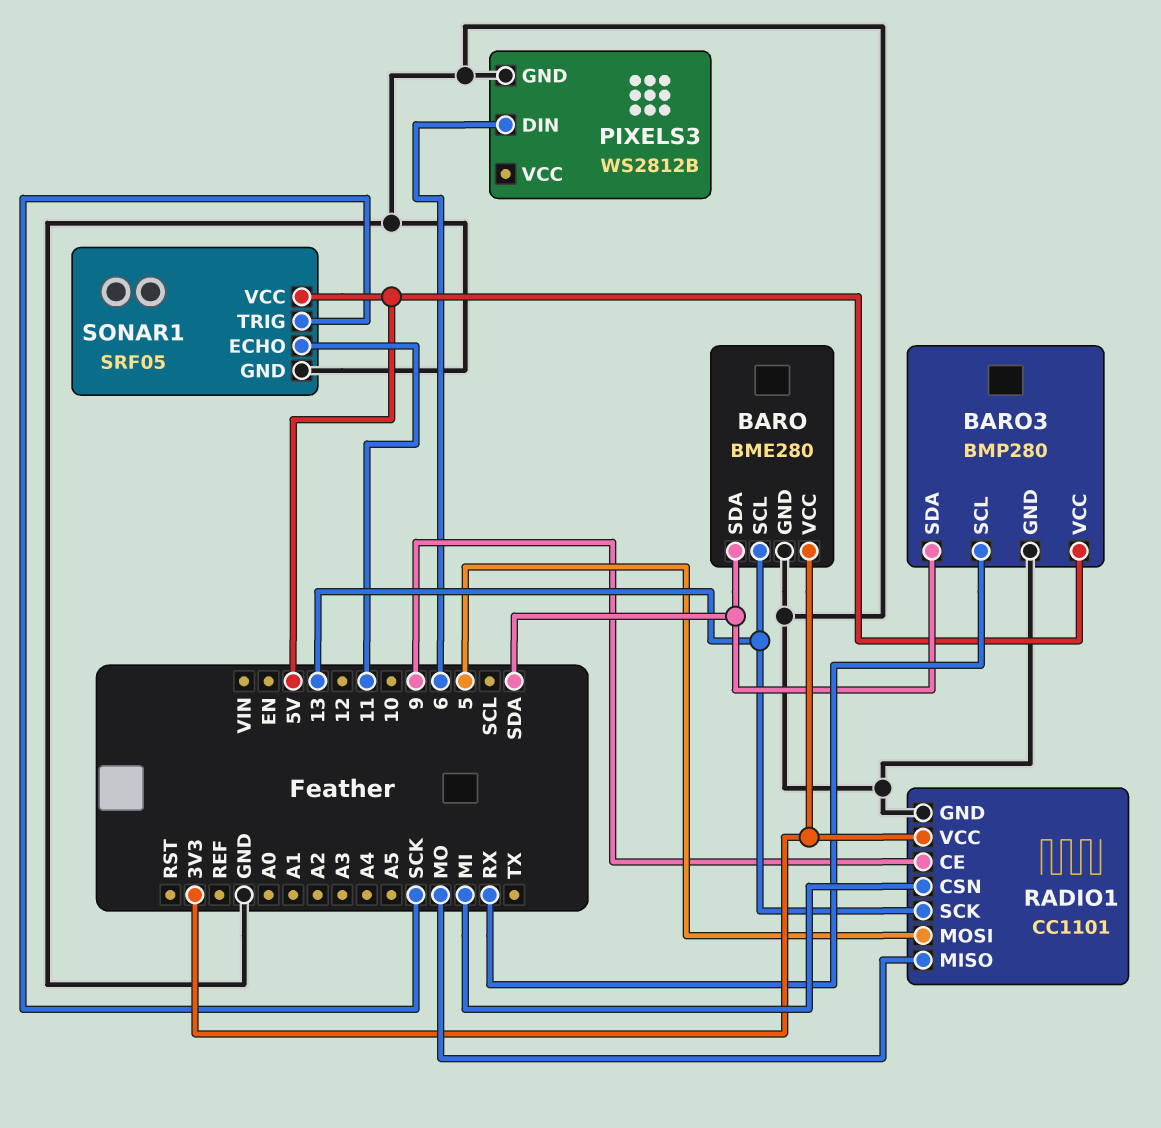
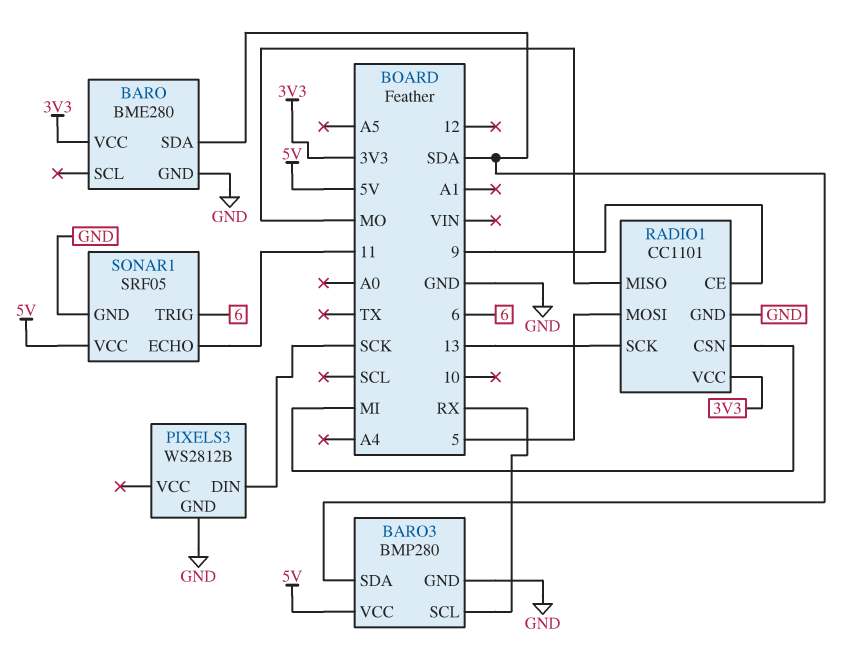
BARO pin SCL: 13 -> none
PIXELS3 pin DIN: 6 -> SCK
SONAR1 pin TRIG: SCK -> 6

